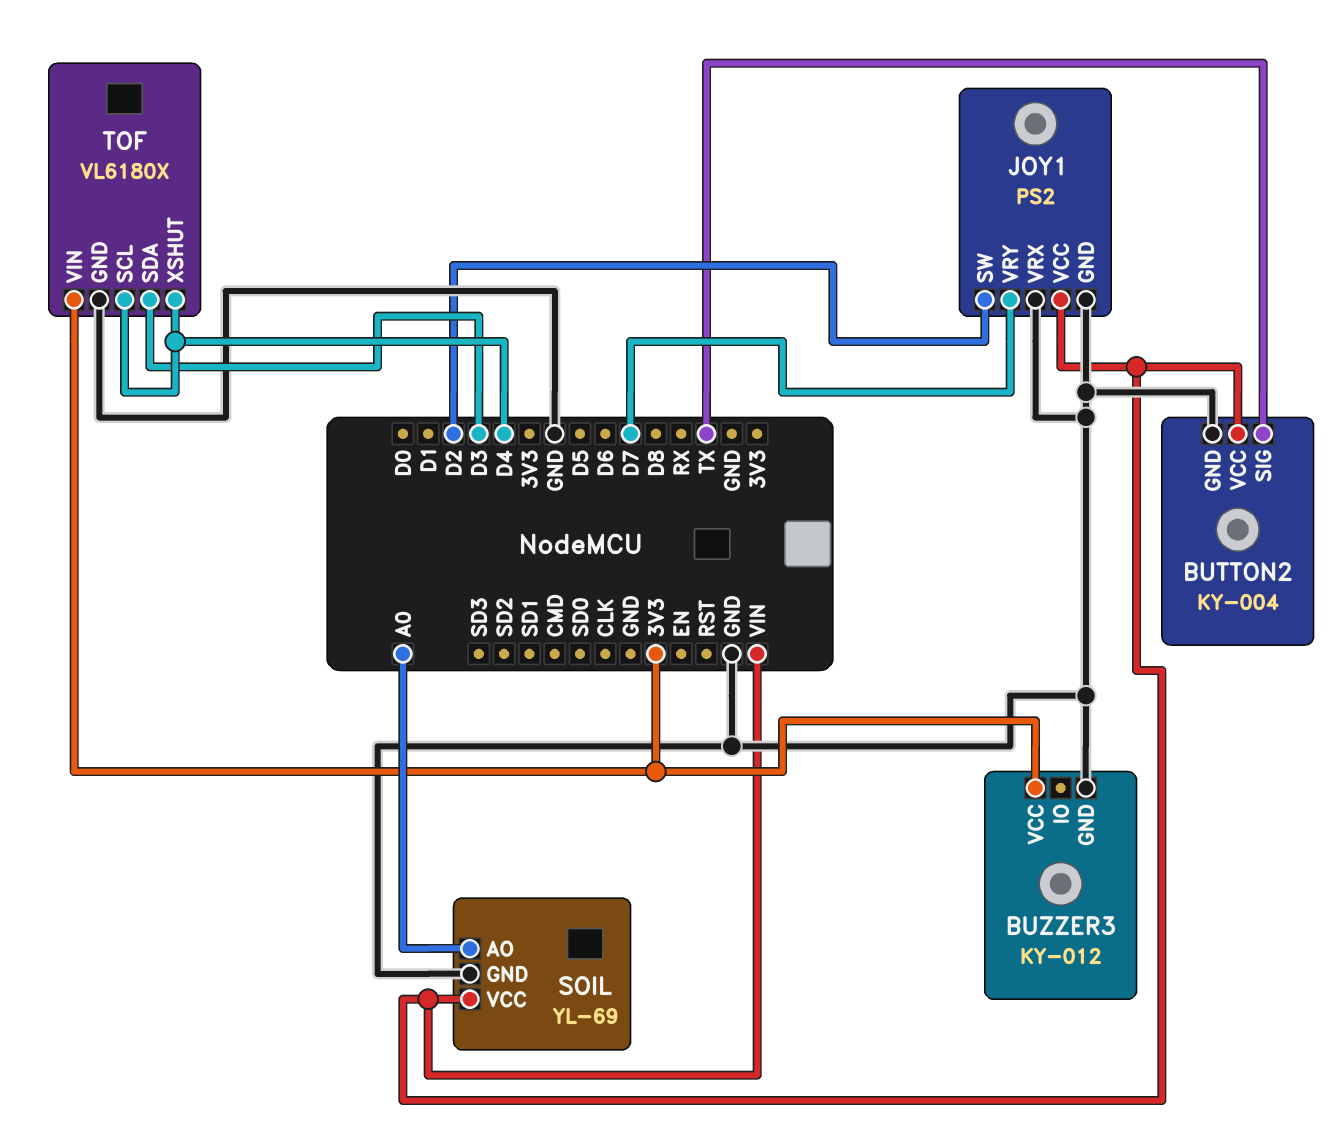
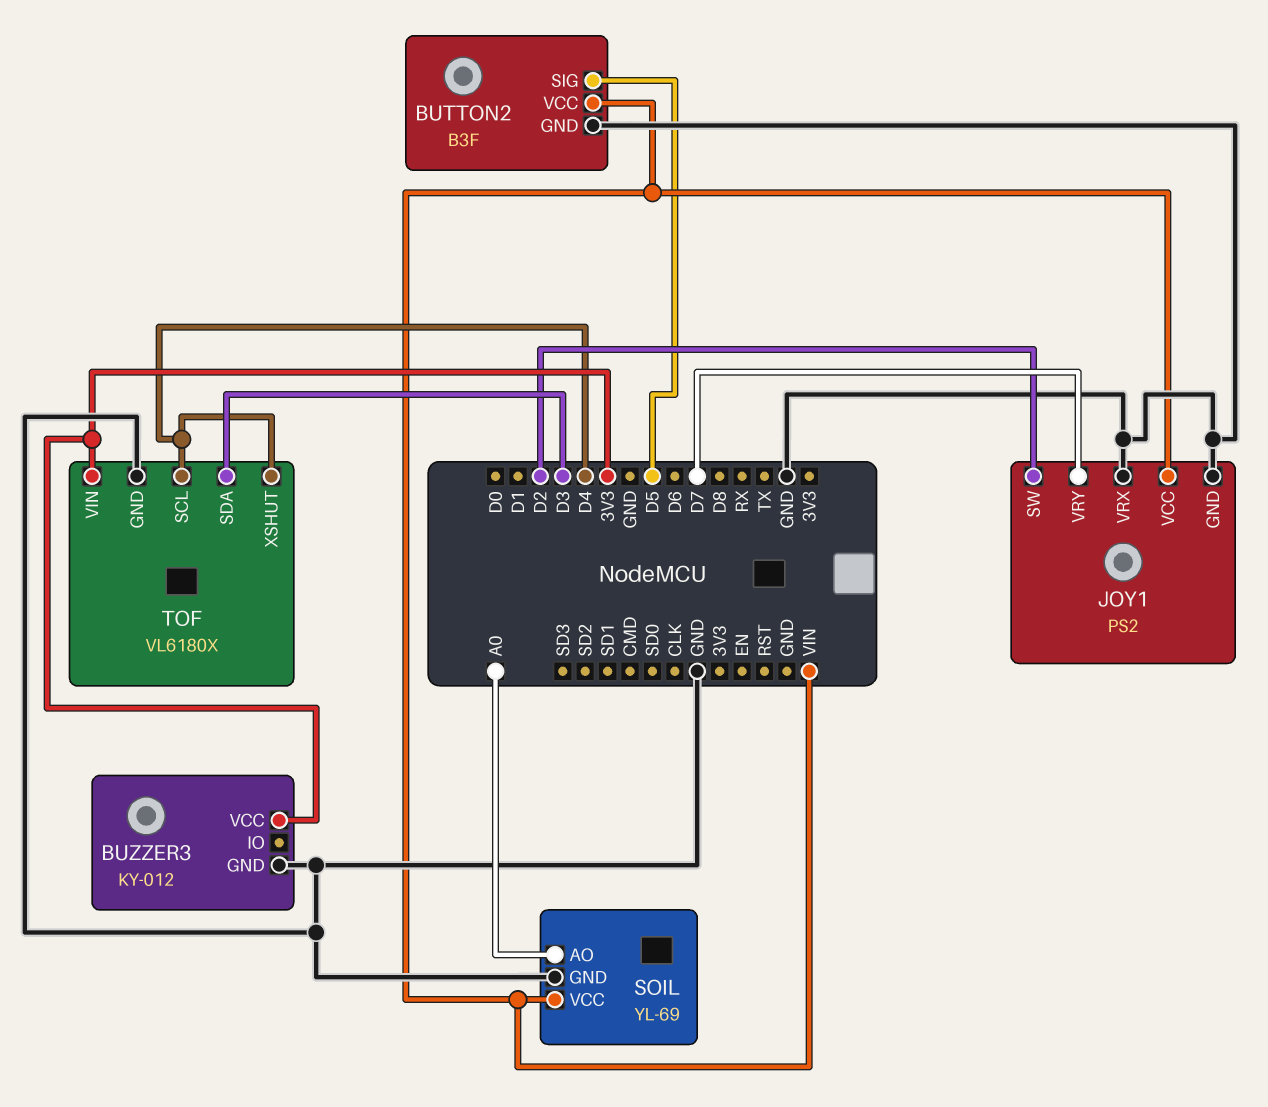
BUTTON2: KY-004 -> B3F
BUTTON2 pin SIG: TX -> D5

